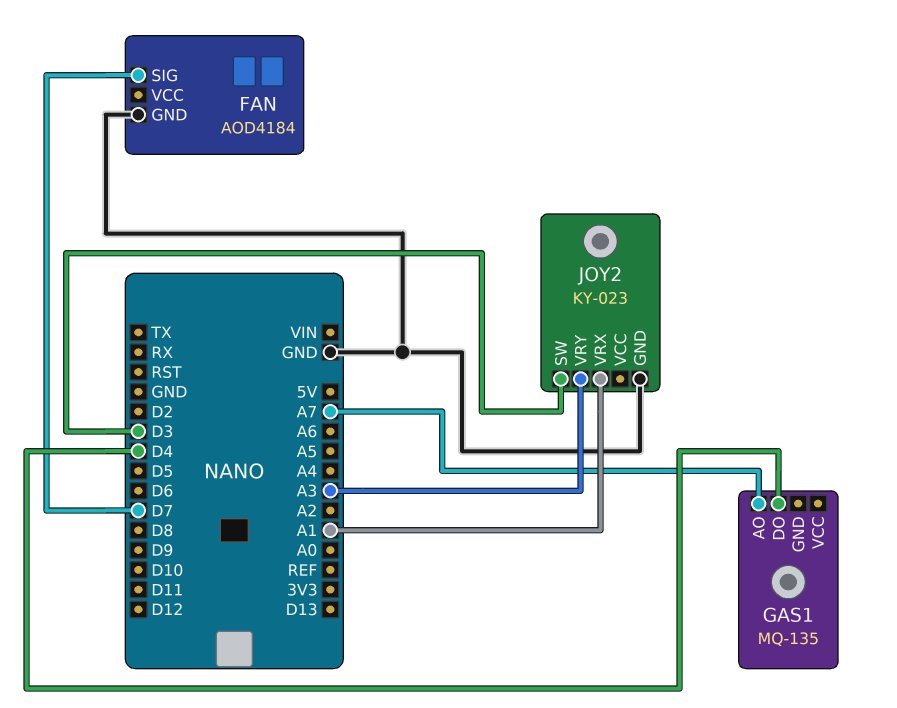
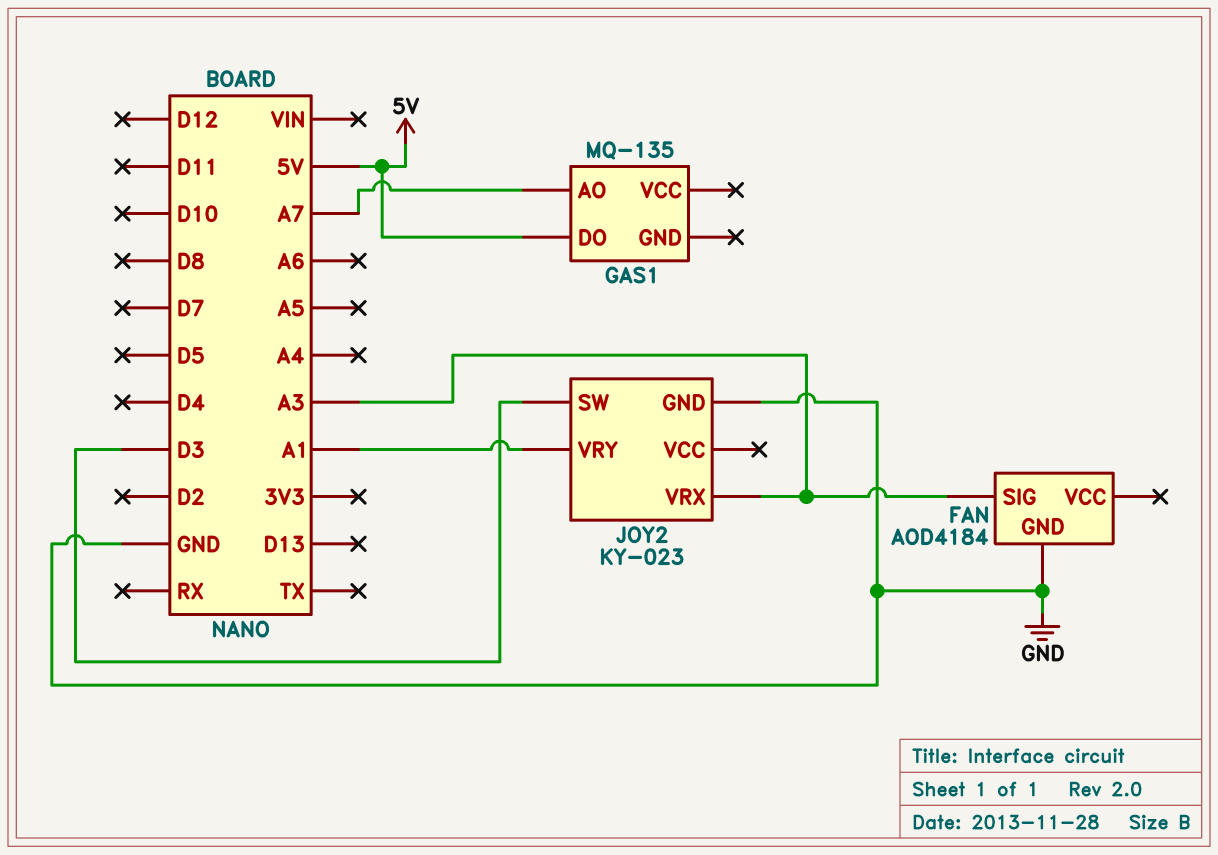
FAN pin SIG: D7 -> A3
GAS1 pin DO: D4 -> 5V
JOY2 pin VRX: A1 -> A3
JOY2 pin VRY: A3 -> A1

